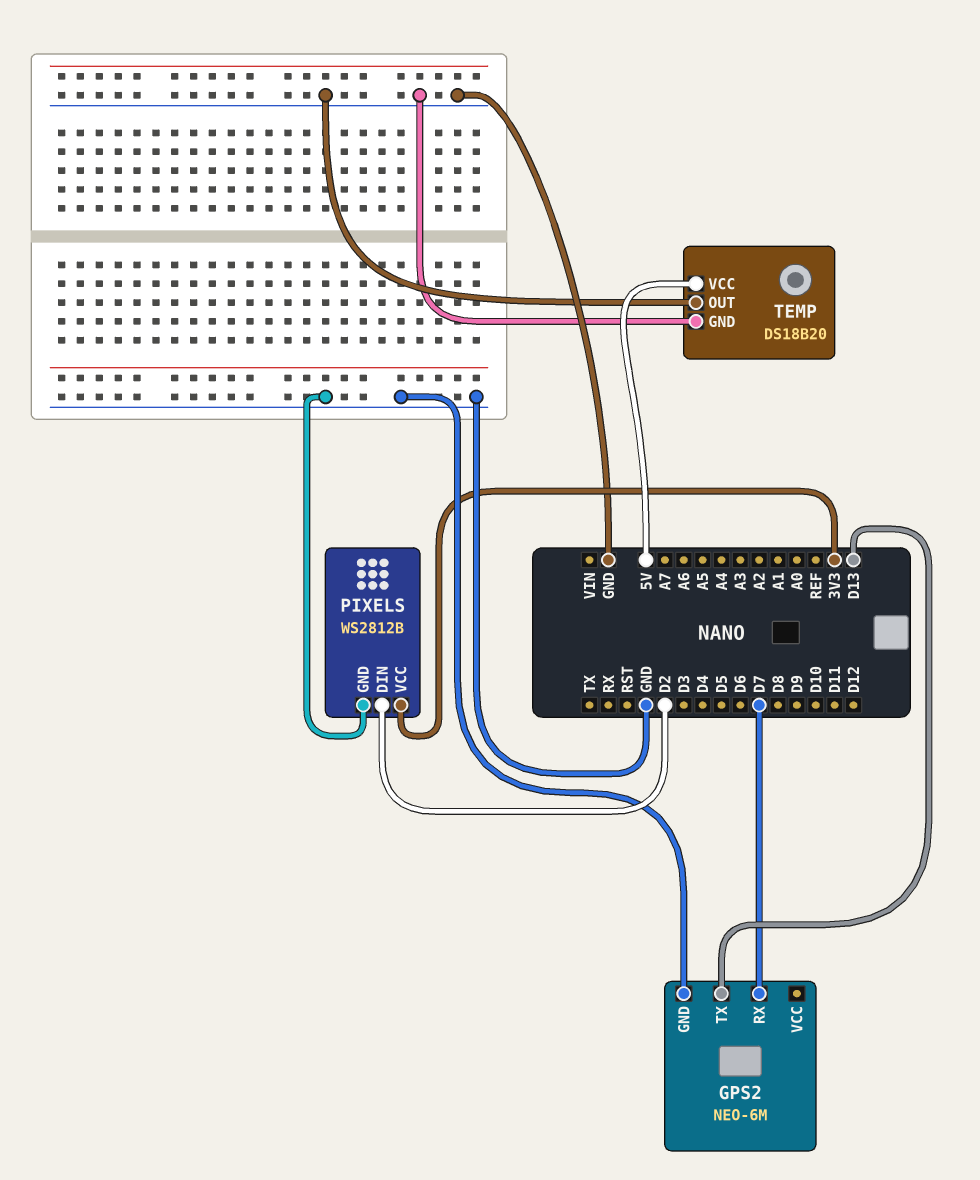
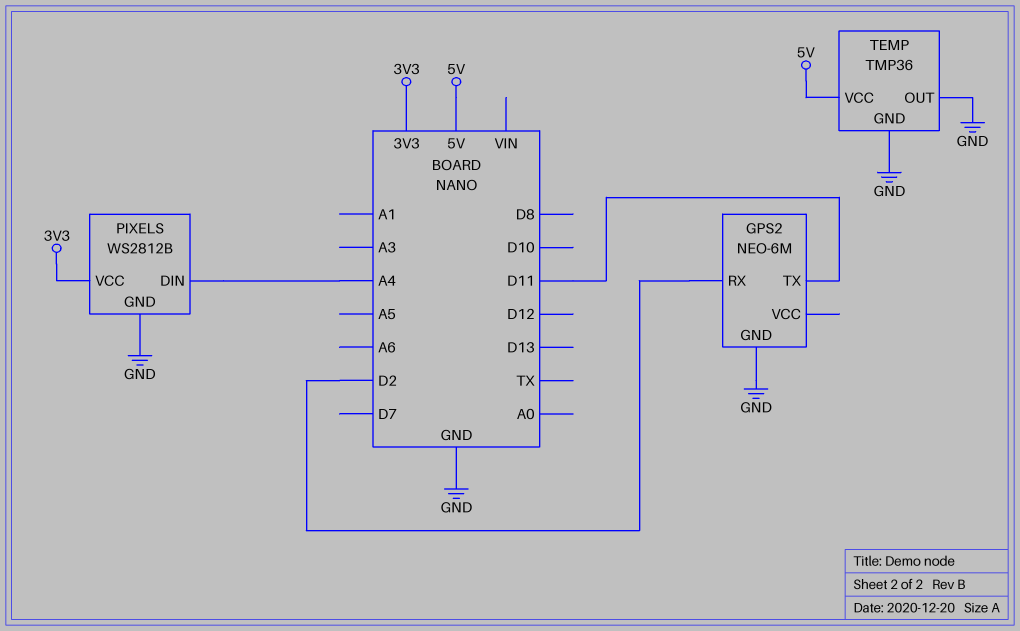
GPS2 pin RX: D7 -> D2
GPS2 pin TX: D13 -> D11
PIXELS pin DIN: D2 -> A4
TEMP: DS18B20 -> TMP36

